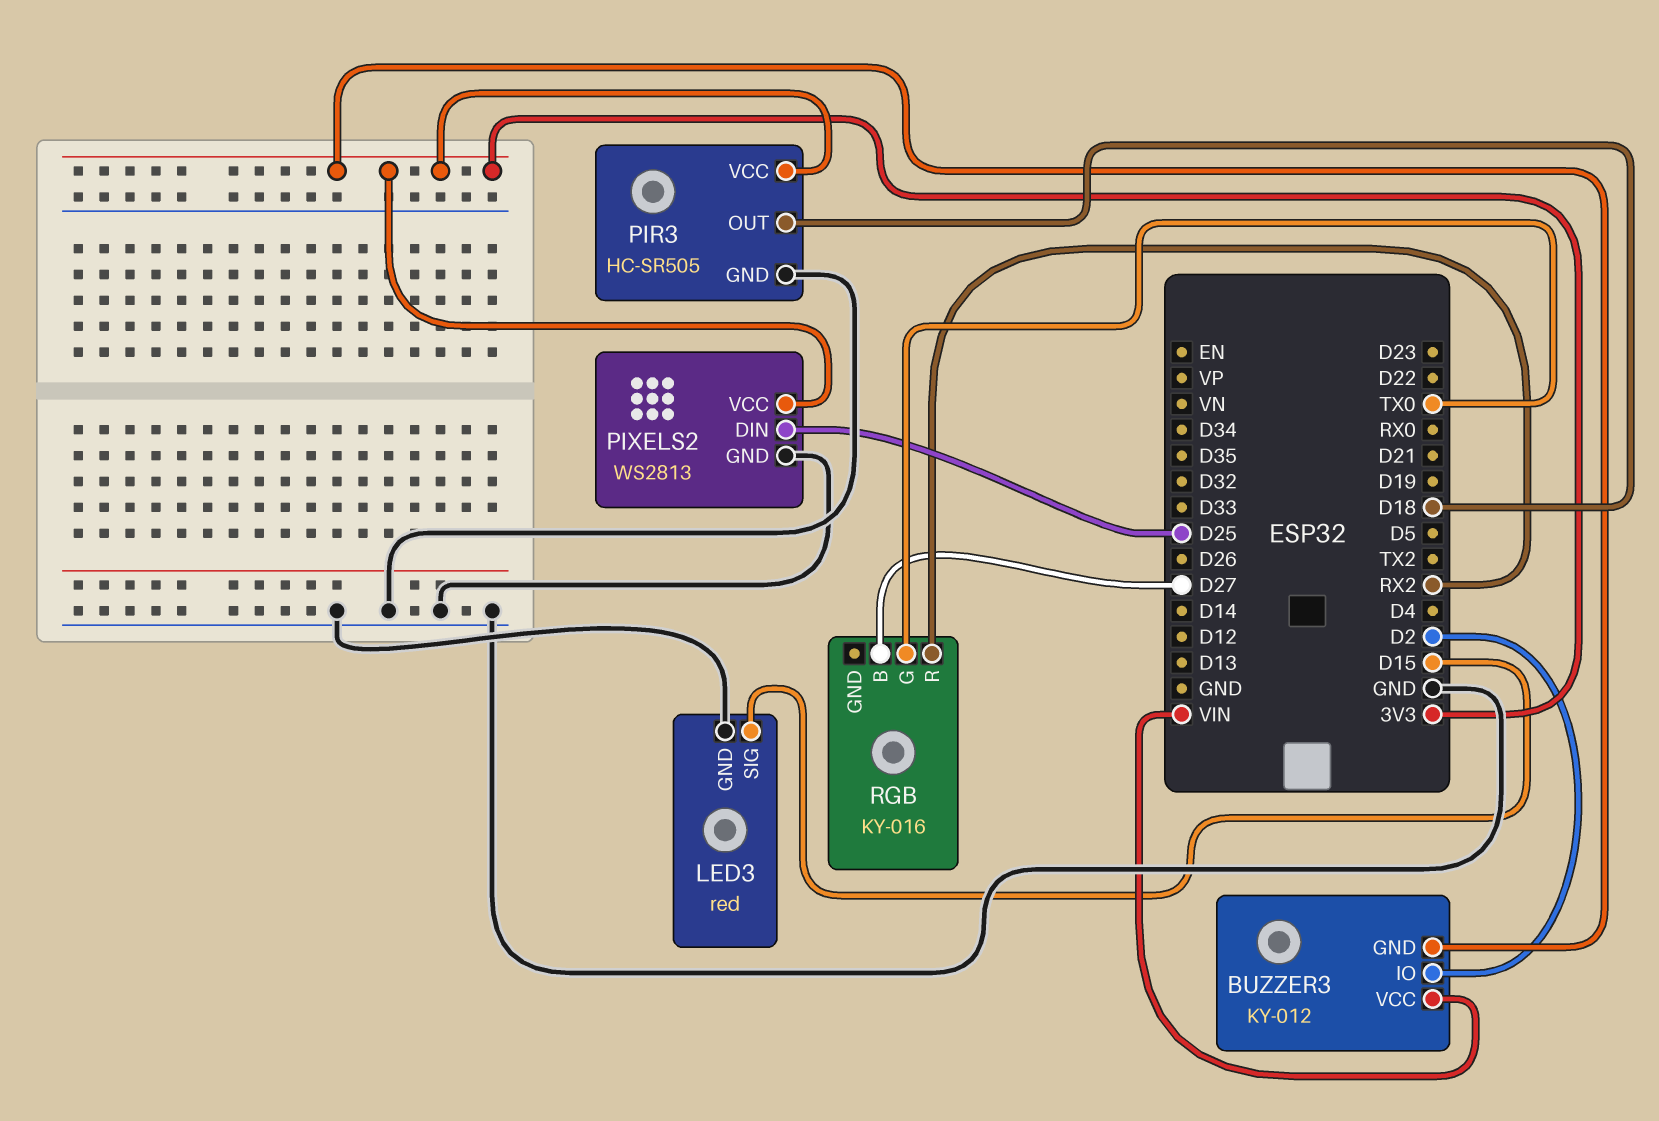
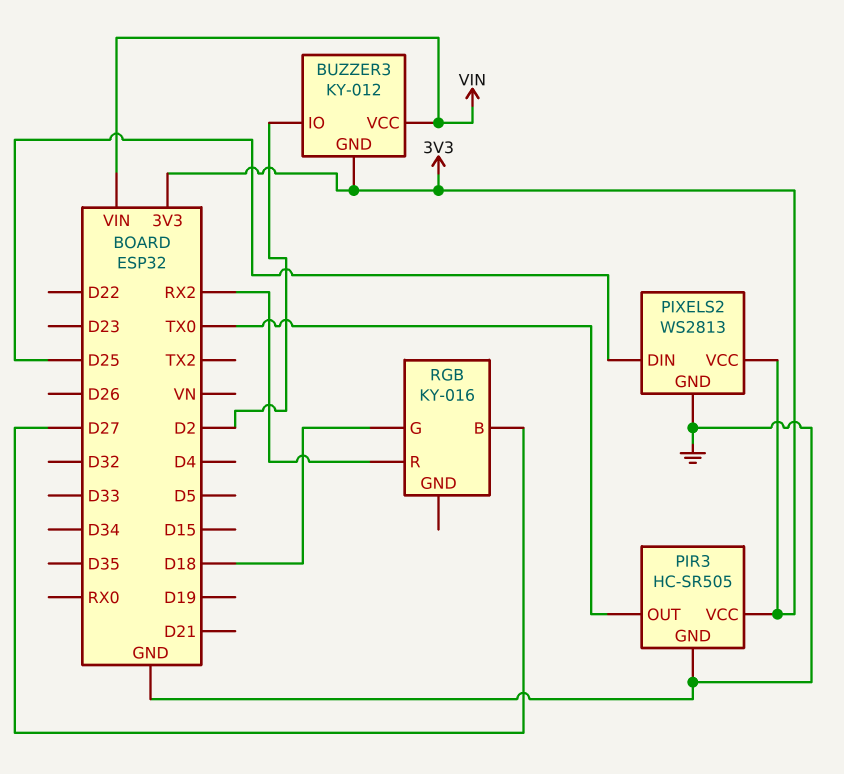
LED3: red -> none
LED3 pin GND: GND -> none
LED3 pin SIG: D15 -> none
PIR3 pin OUT: D18 -> TX0
RGB pin G: TX0 -> D18

